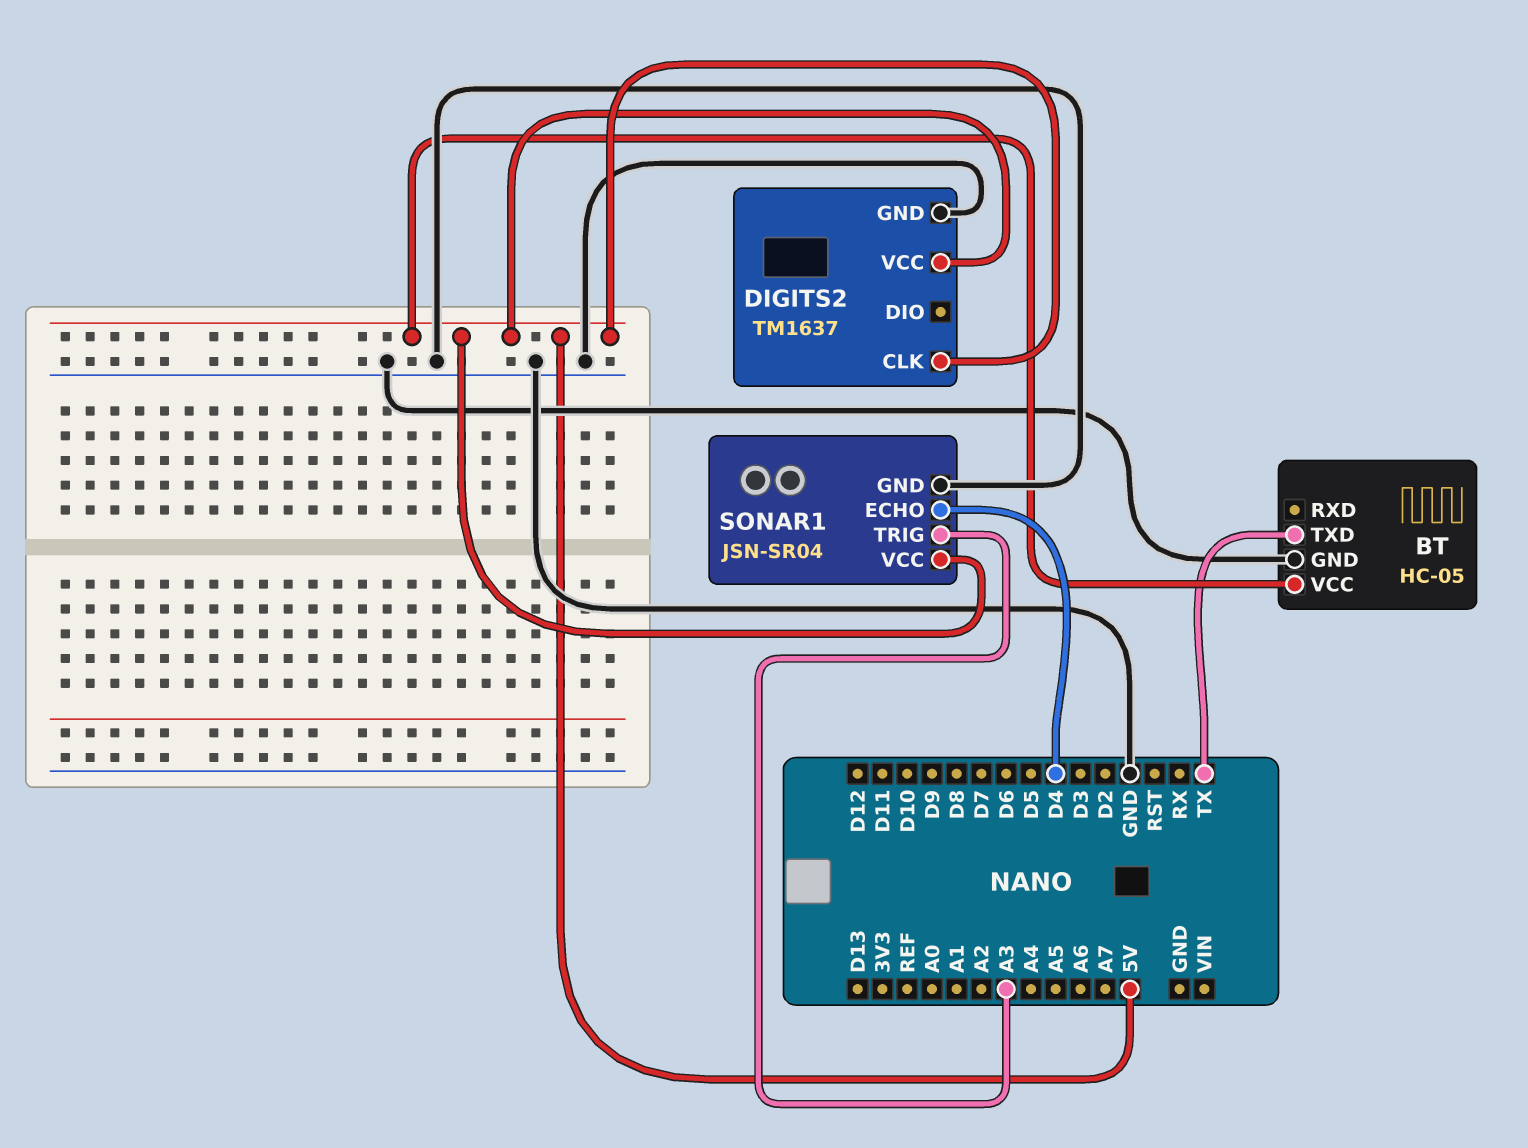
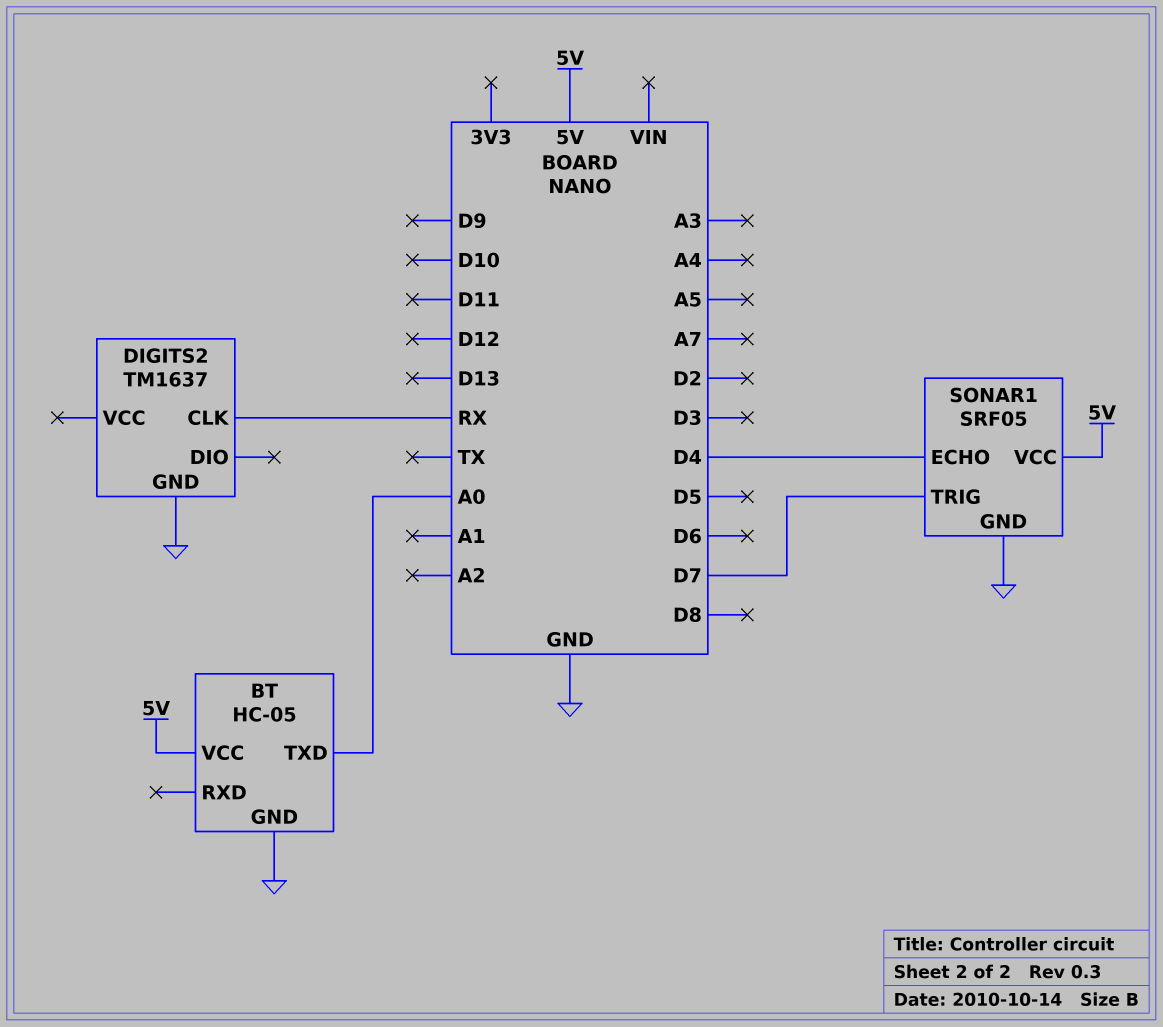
BT pin TXD: TX -> A0
DIGITS2 pin CLK: 5V -> RX
DIGITS2 pin VCC: 5V -> none
SONAR1: JSN-SR04 -> SRF05
SONAR1 pin TRIG: A3 -> D7

